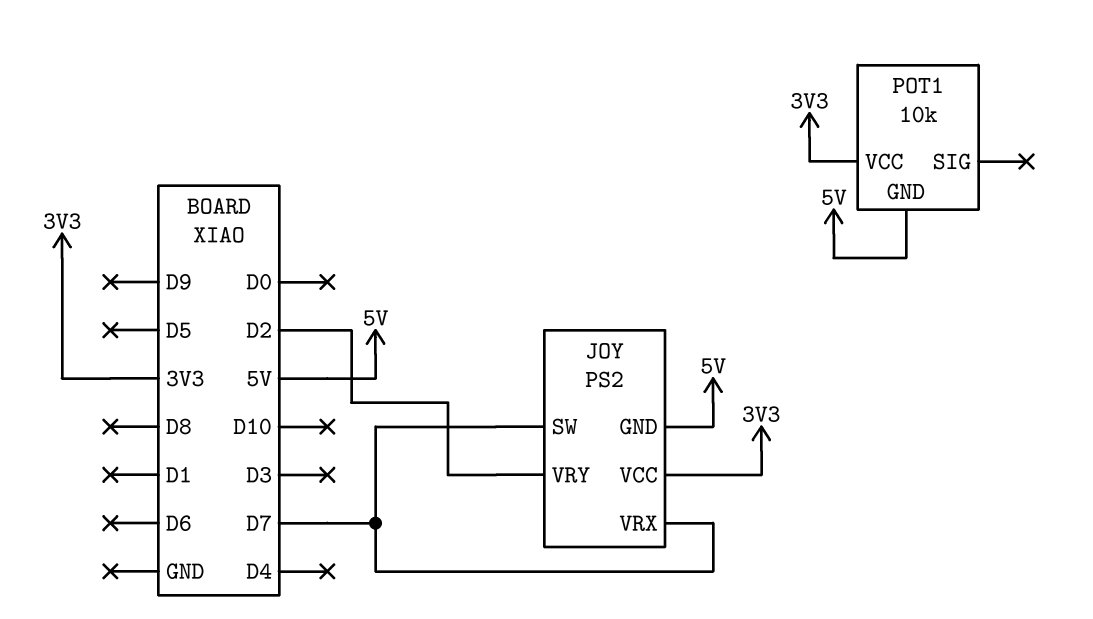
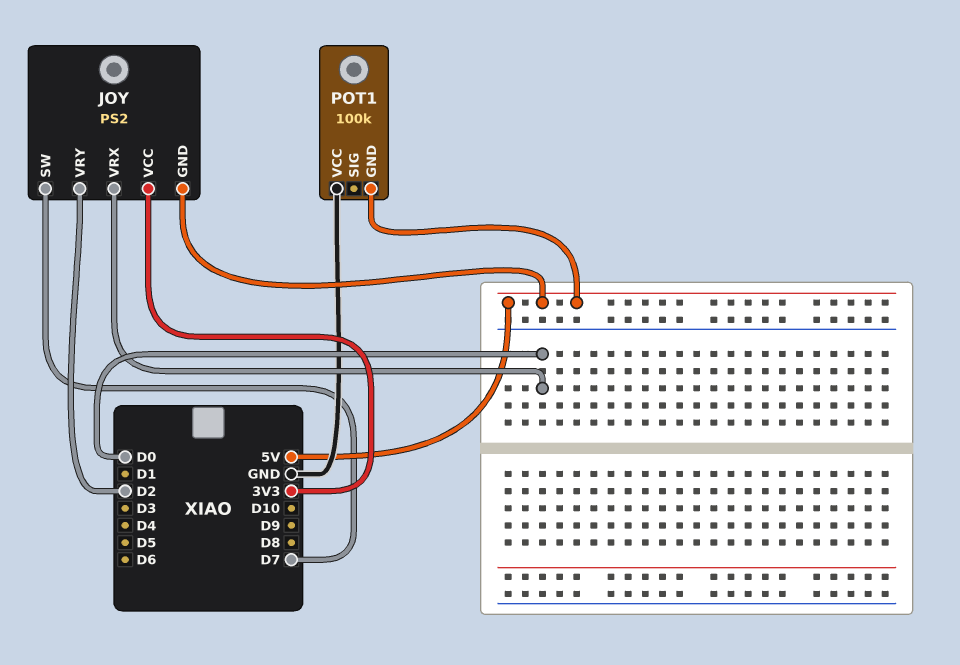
JOY pin VRX: D7 -> D0
POT1: 10k -> 100k
POT1 pin VCC: 3V3 -> GND

